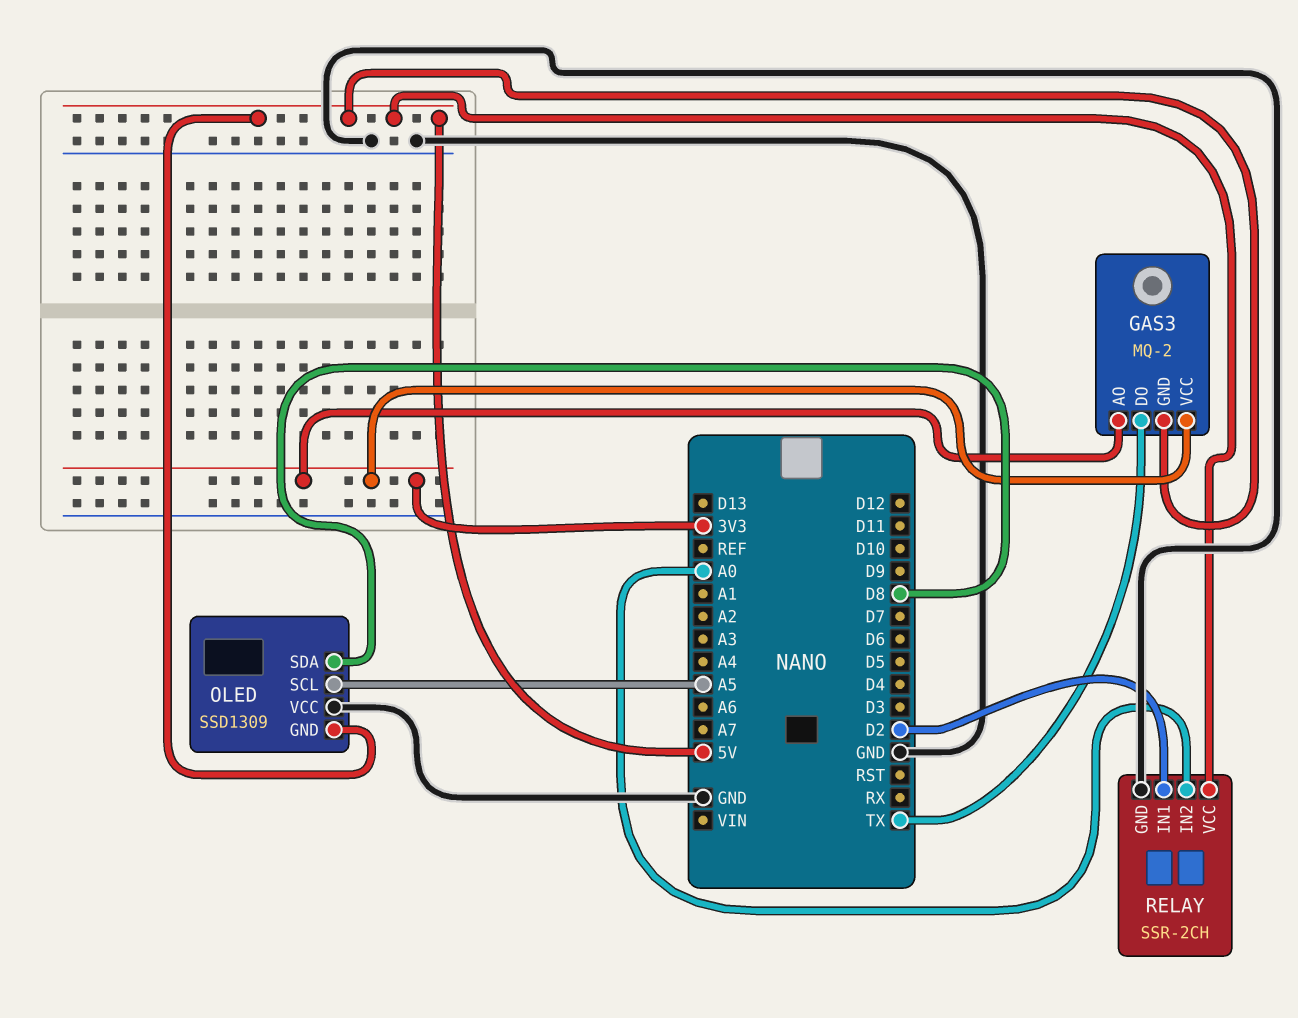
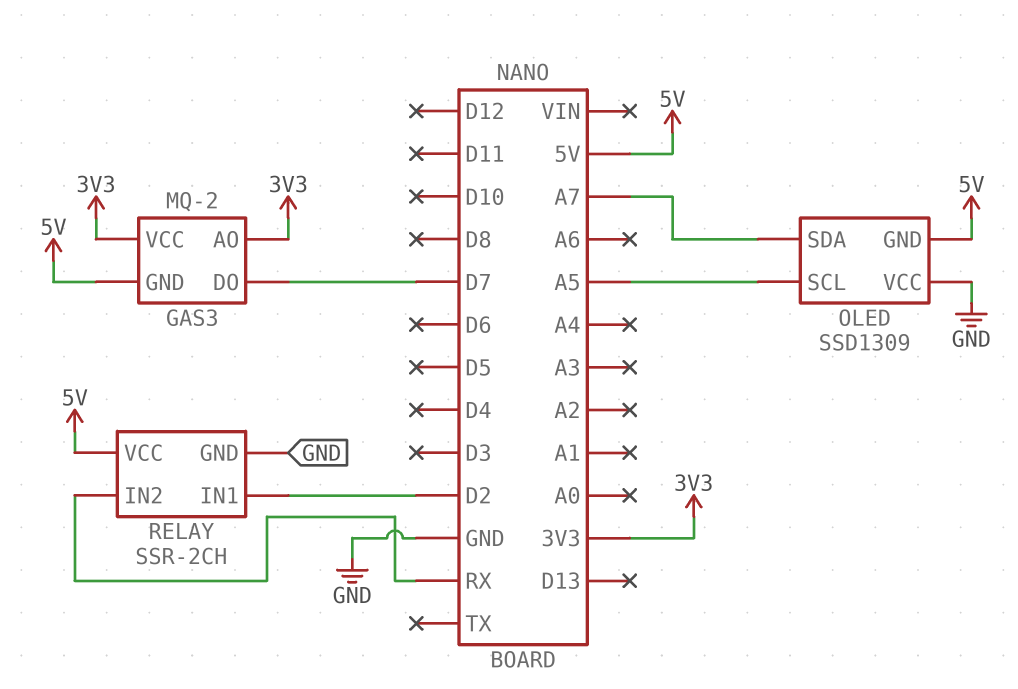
GAS3 pin DO: TX -> D7
OLED pin SDA: D8 -> A7
RELAY pin IN2: A0 -> RX

